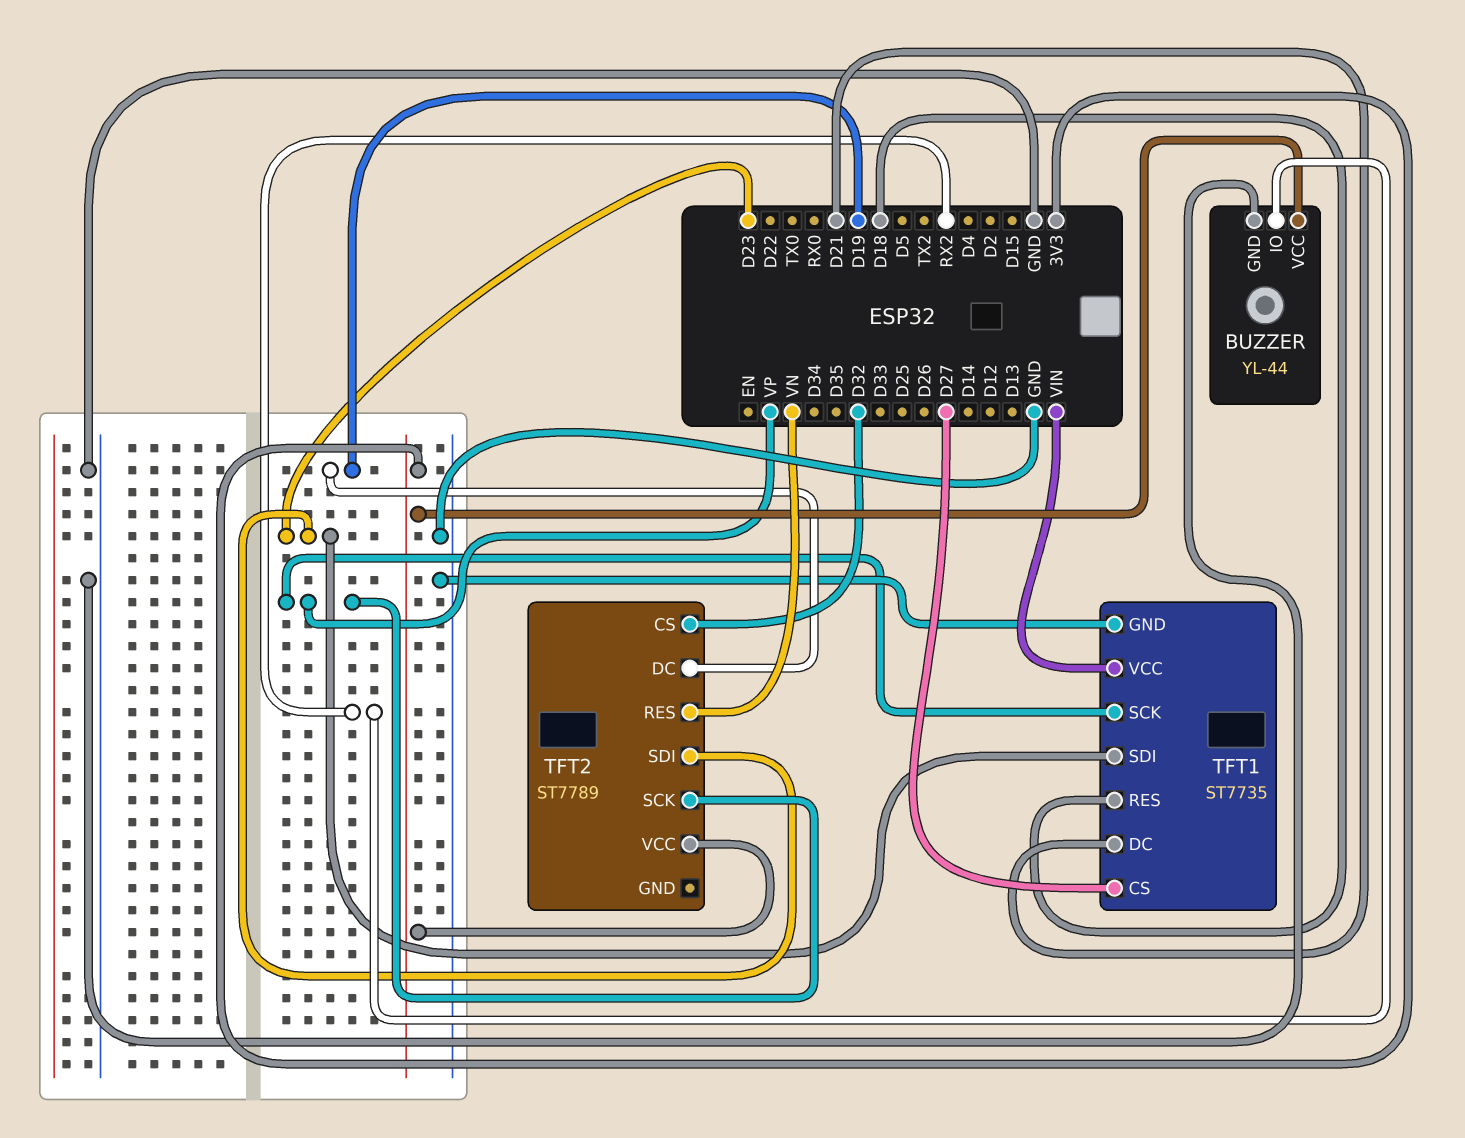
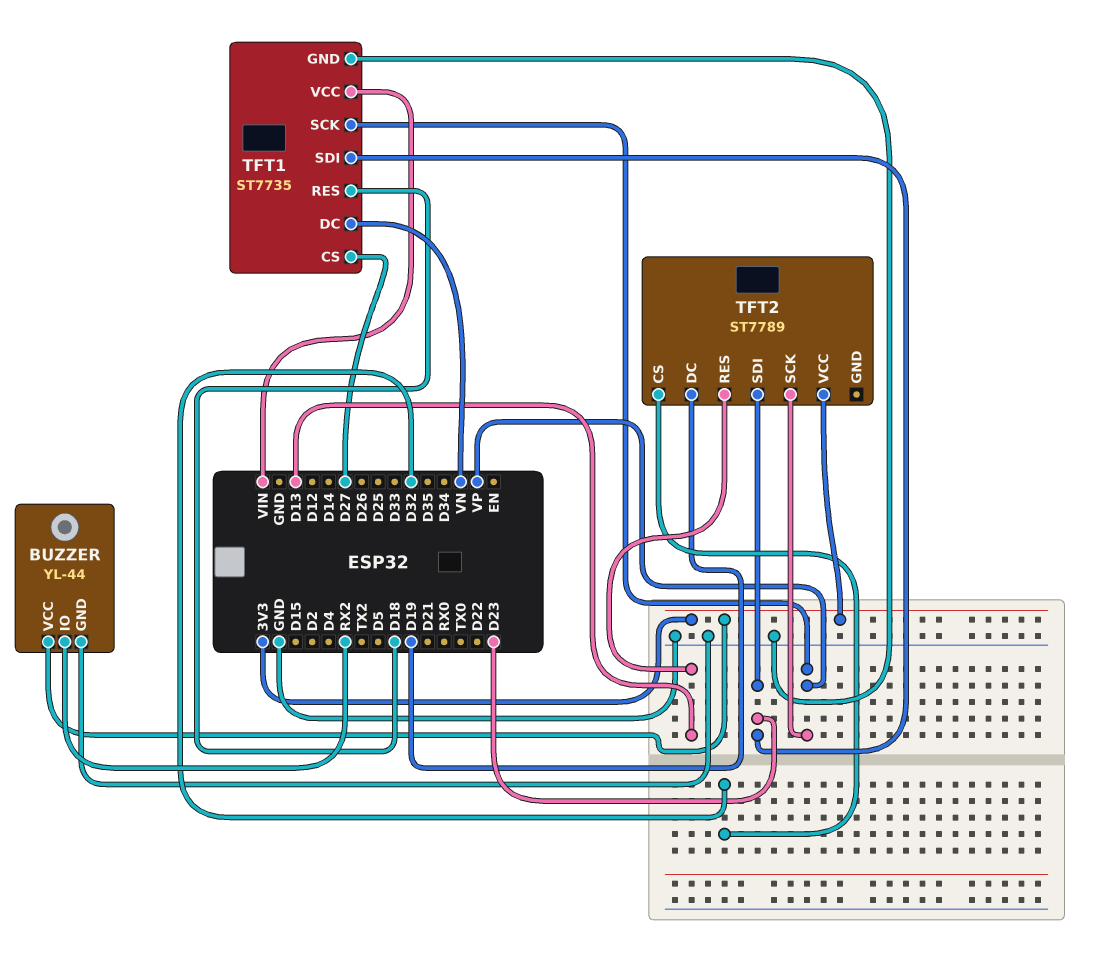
TFT1 pin DC: D21 -> VN
TFT2 pin RES: VN -> D13

